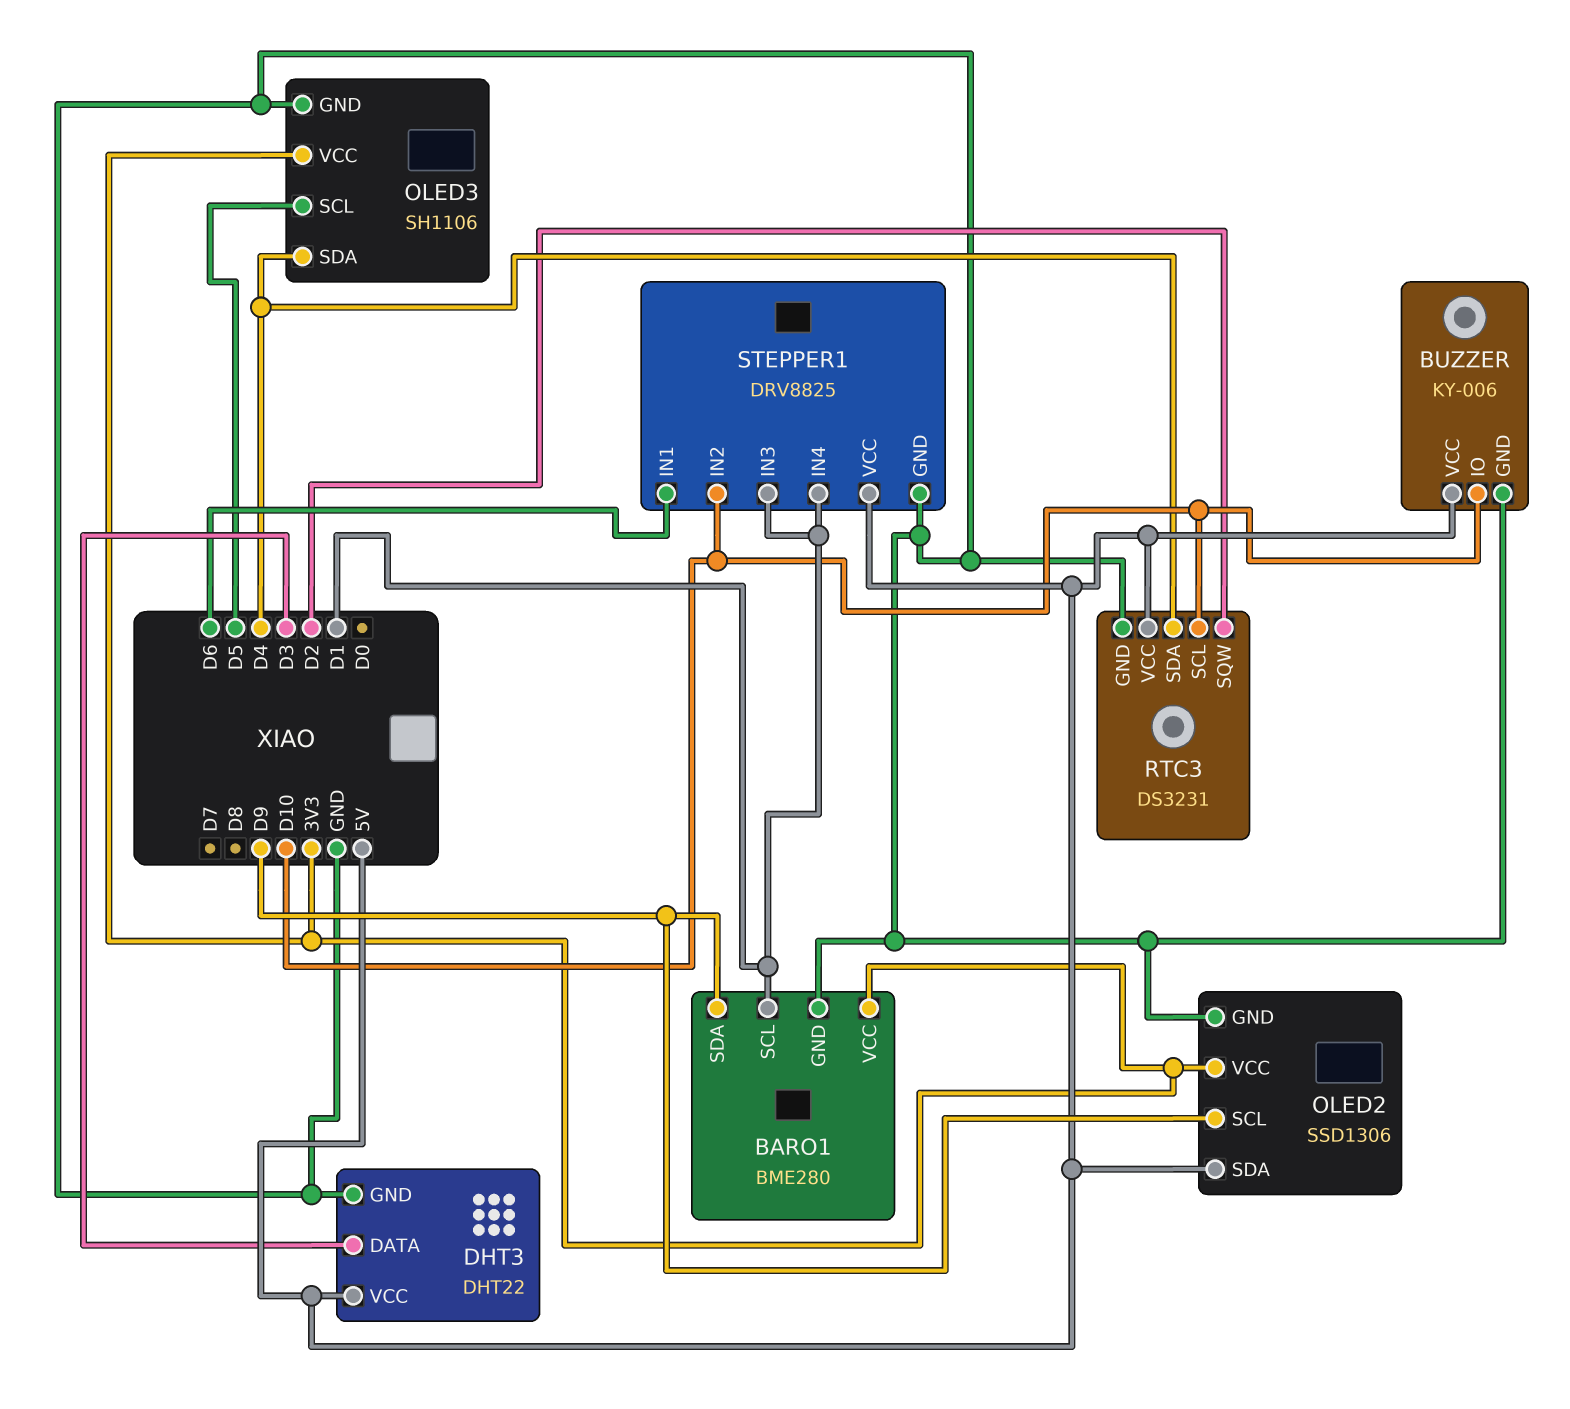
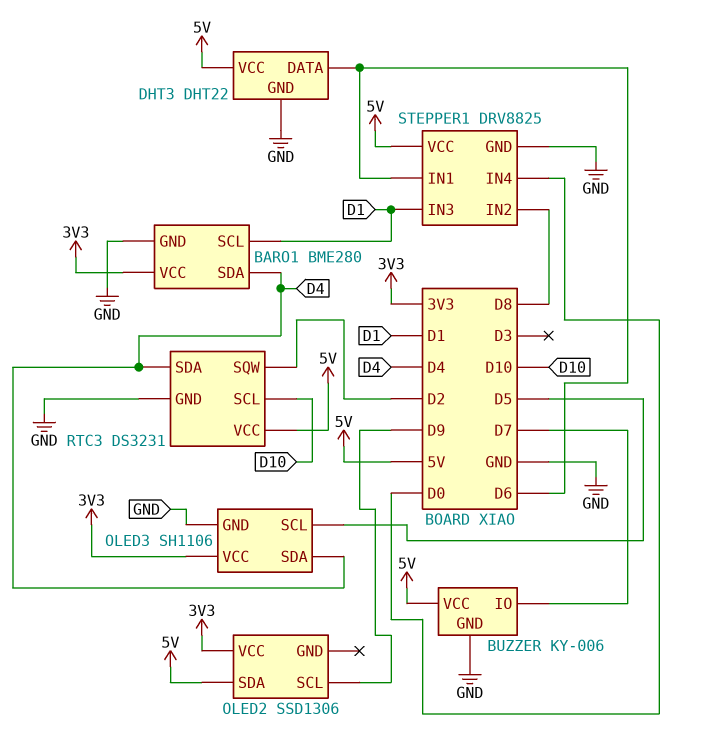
BARO1 pin SDA: D9 -> D4
BUZZER pin IO: D10 -> D7
DHT3 pin DATA: D3 -> D6
OLED2 pin GND: GND -> none
STEPPER1 pin IN2: D10 -> D8
STEPPER1 pin IN4: D1 -> D0

